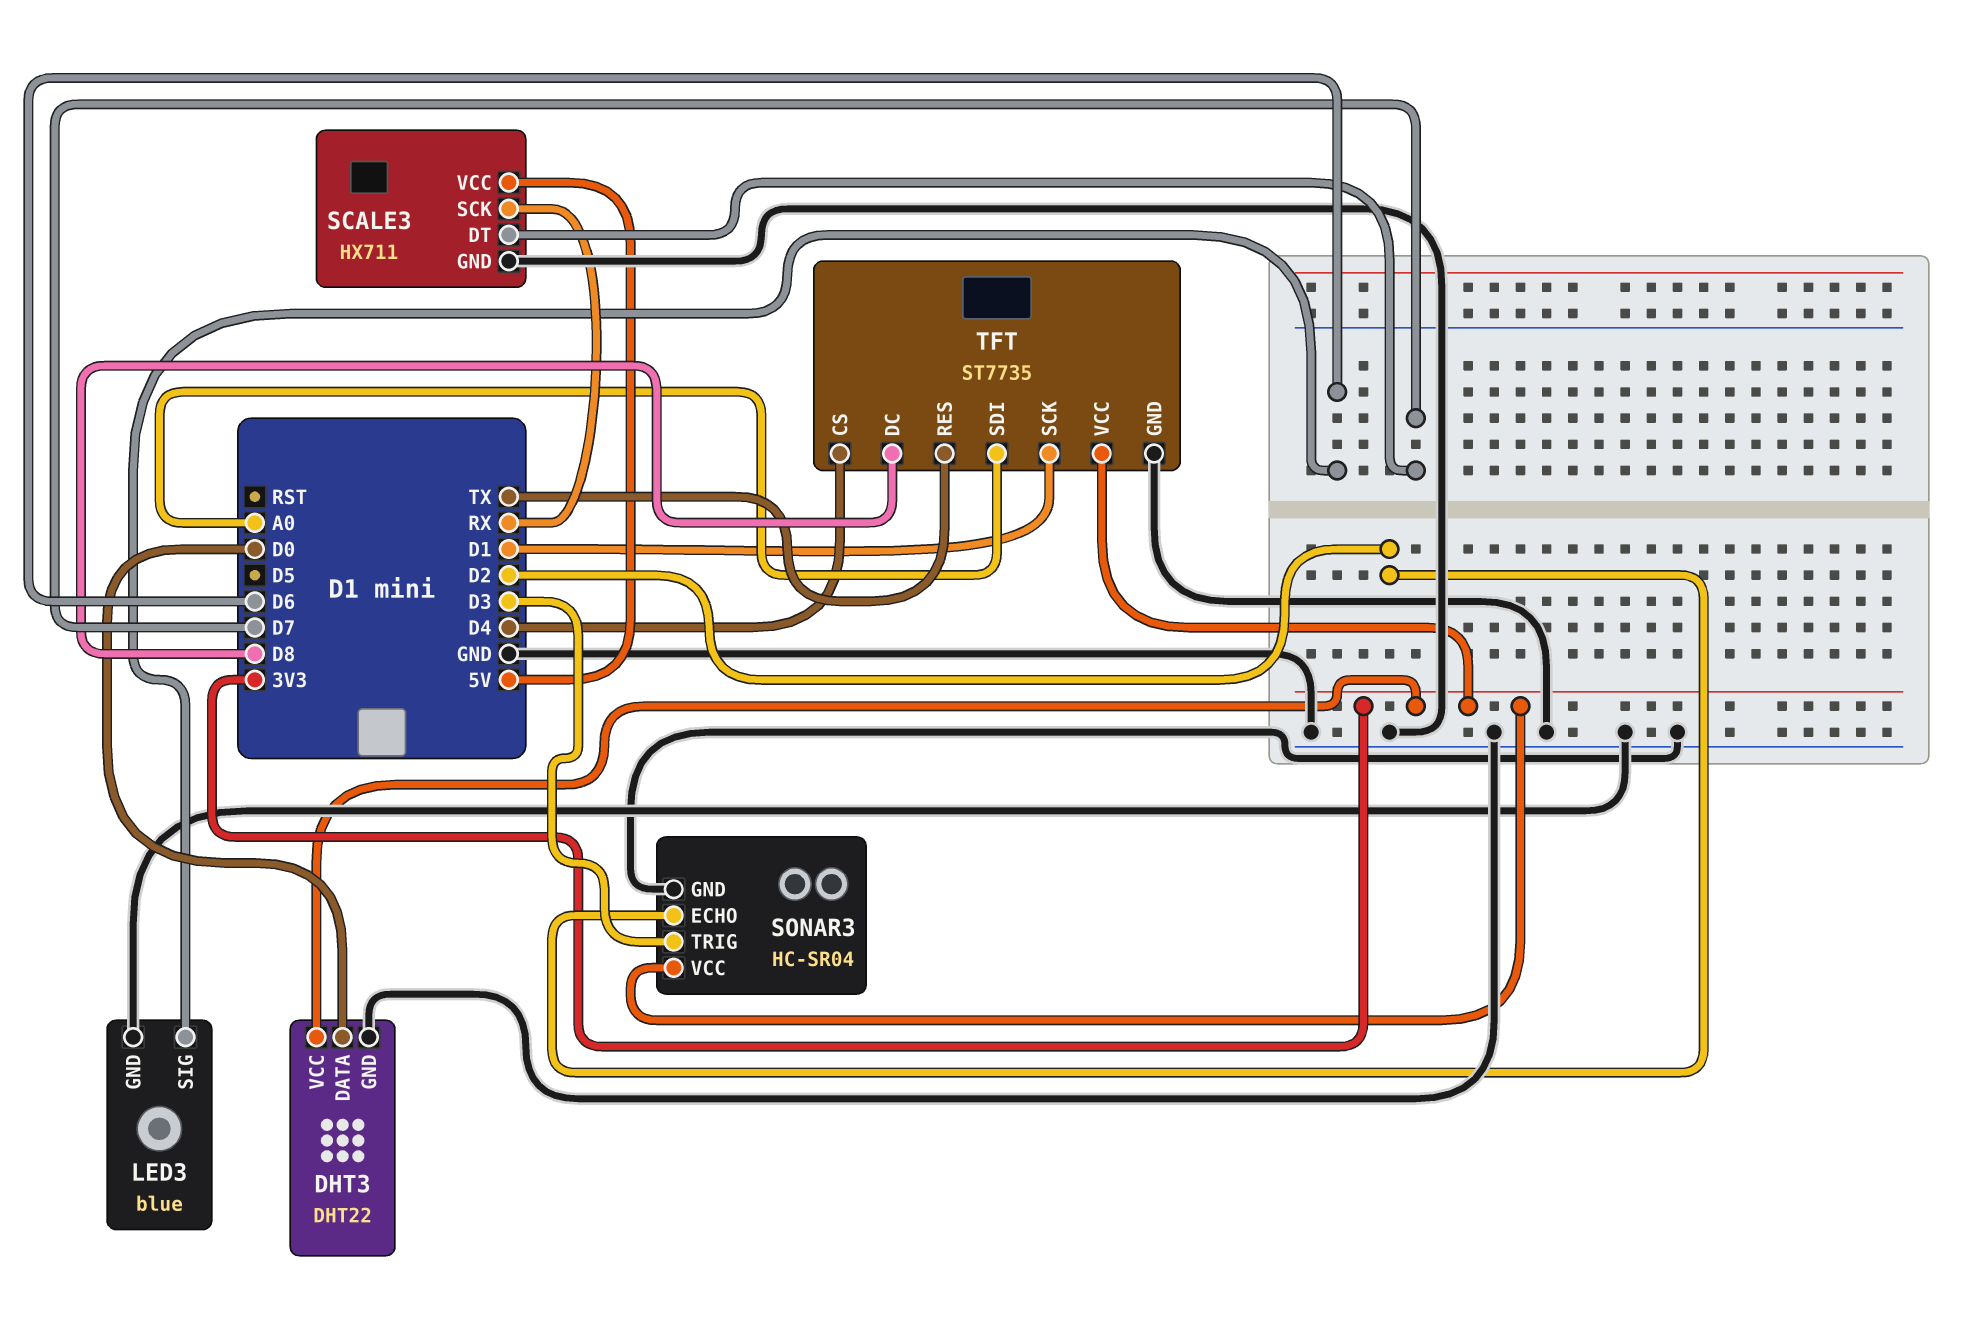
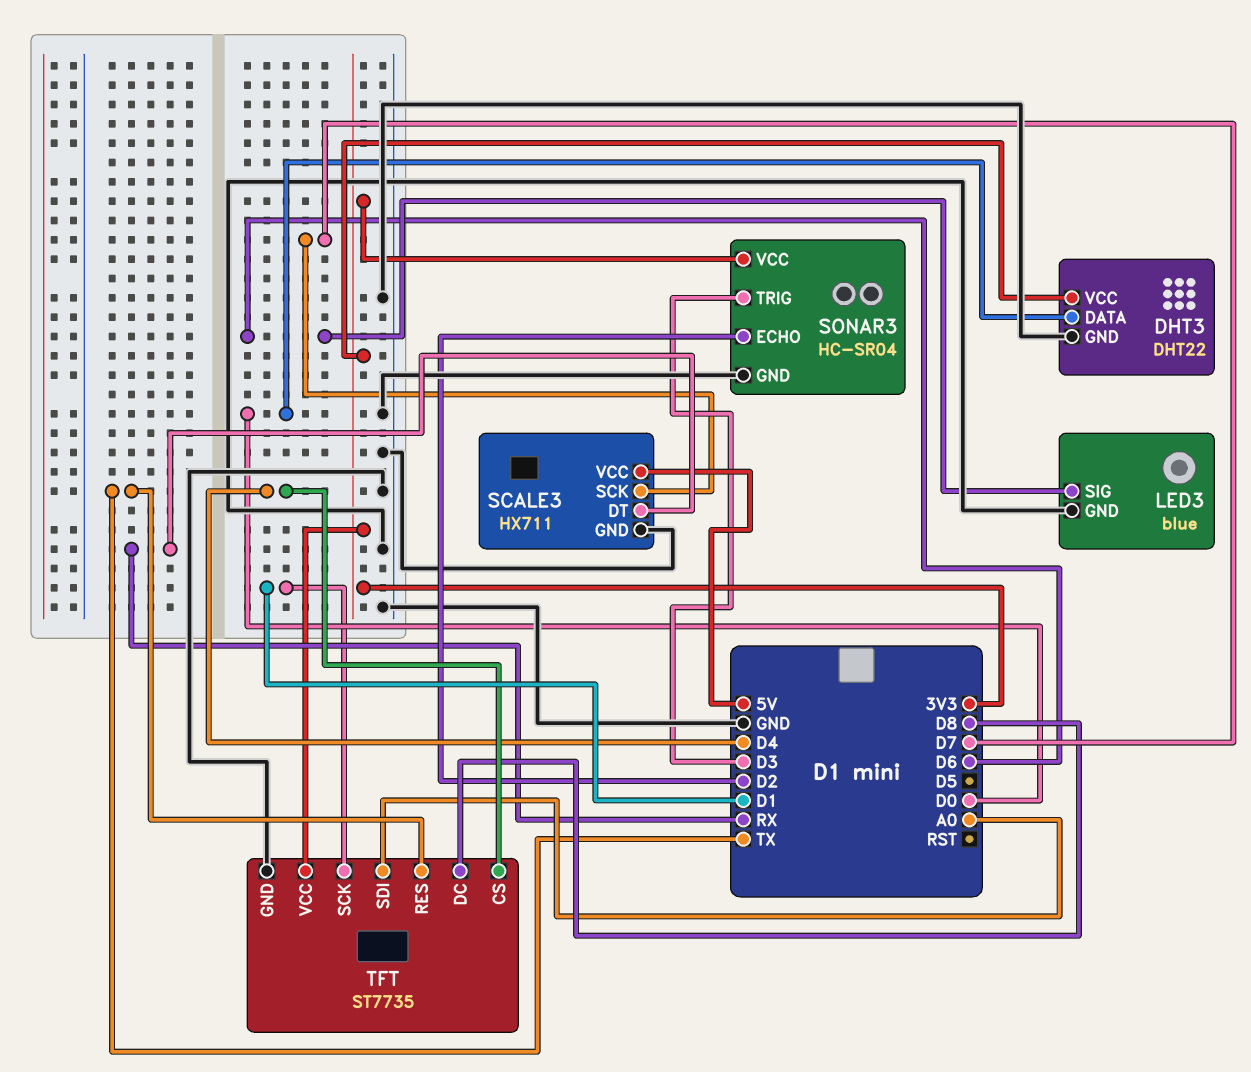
SCALE3 pin DT: D7 -> RX
SCALE3 pin SCK: RX -> D7

